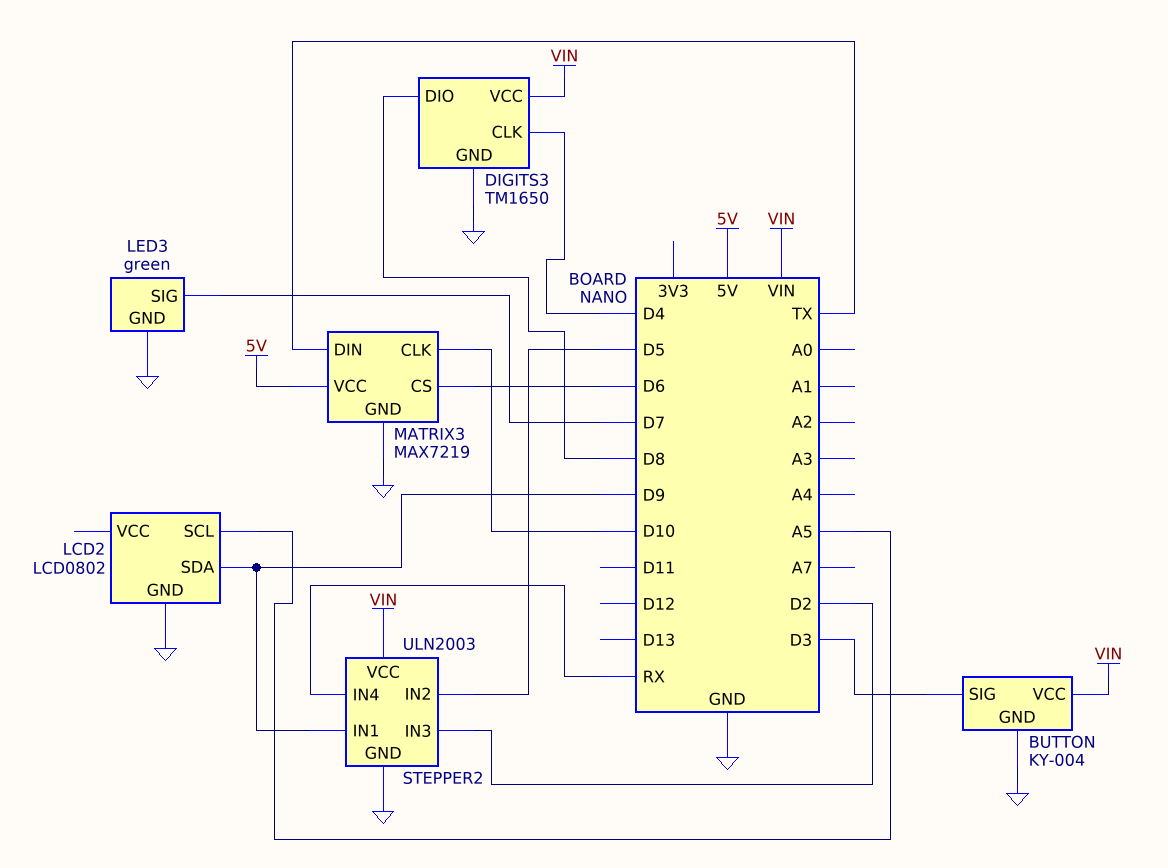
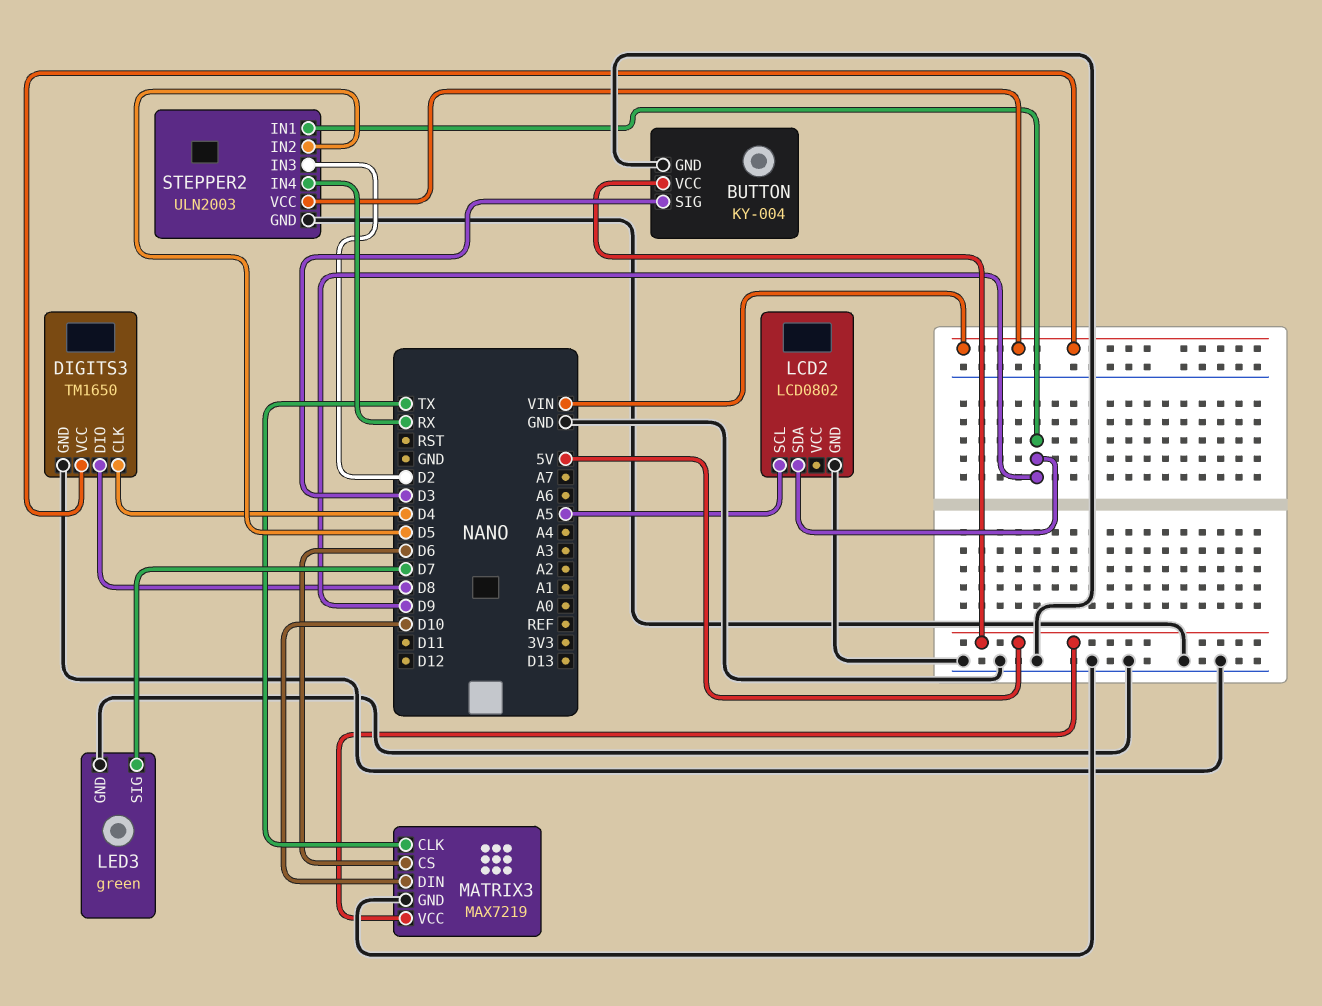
BUTTON pin VCC: VIN -> 5V
MATRIX3 pin CLK: D10 -> TX
MATRIX3 pin DIN: TX -> D10

